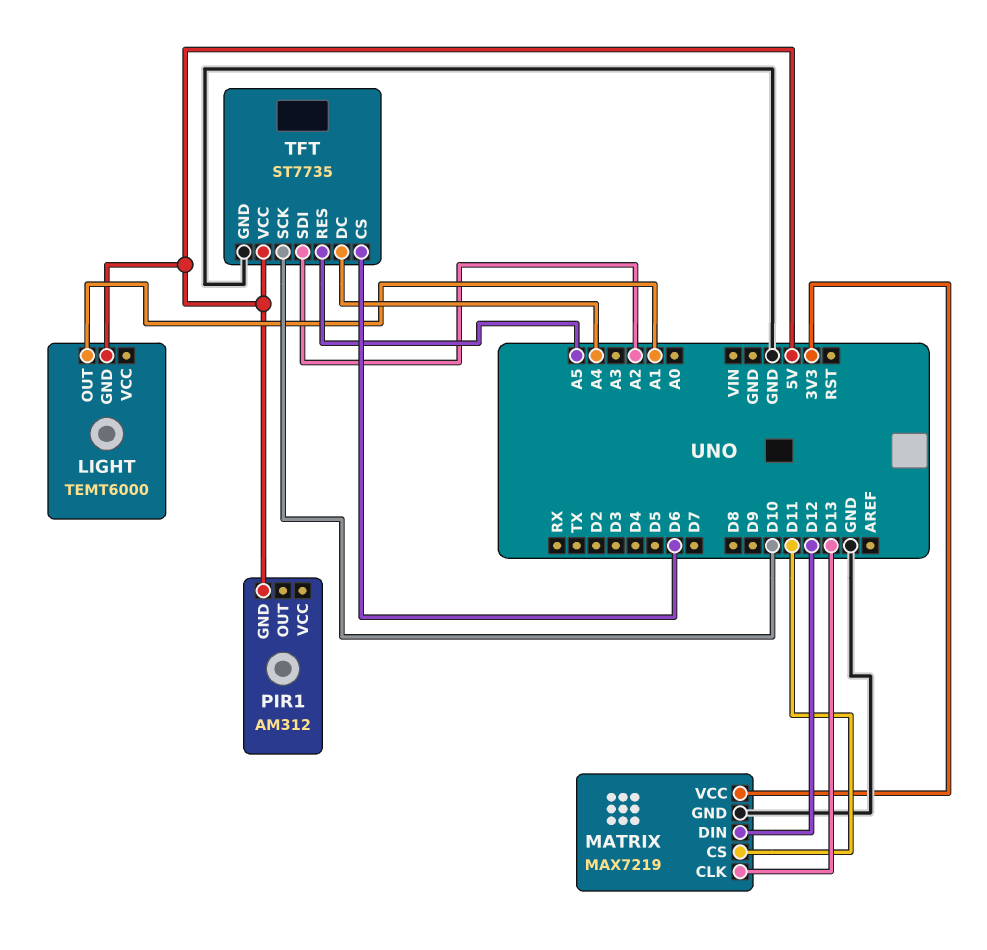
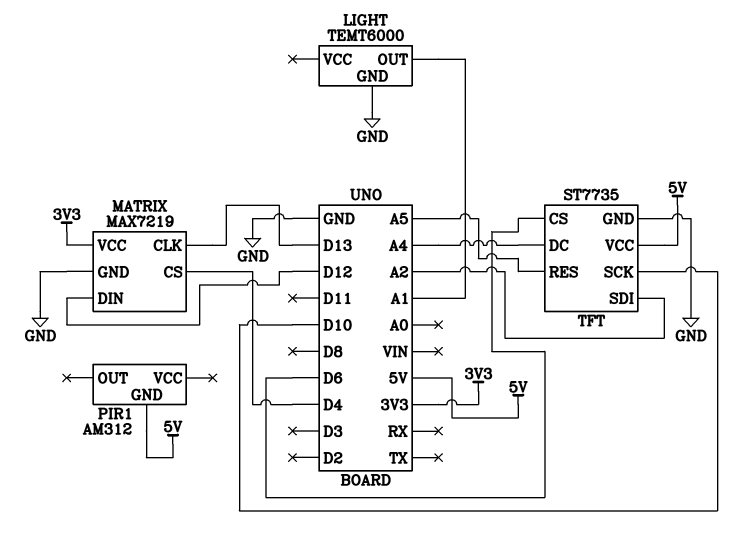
LIGHT pin GND: 5V -> GND
MATRIX pin CS: D11 -> D4

